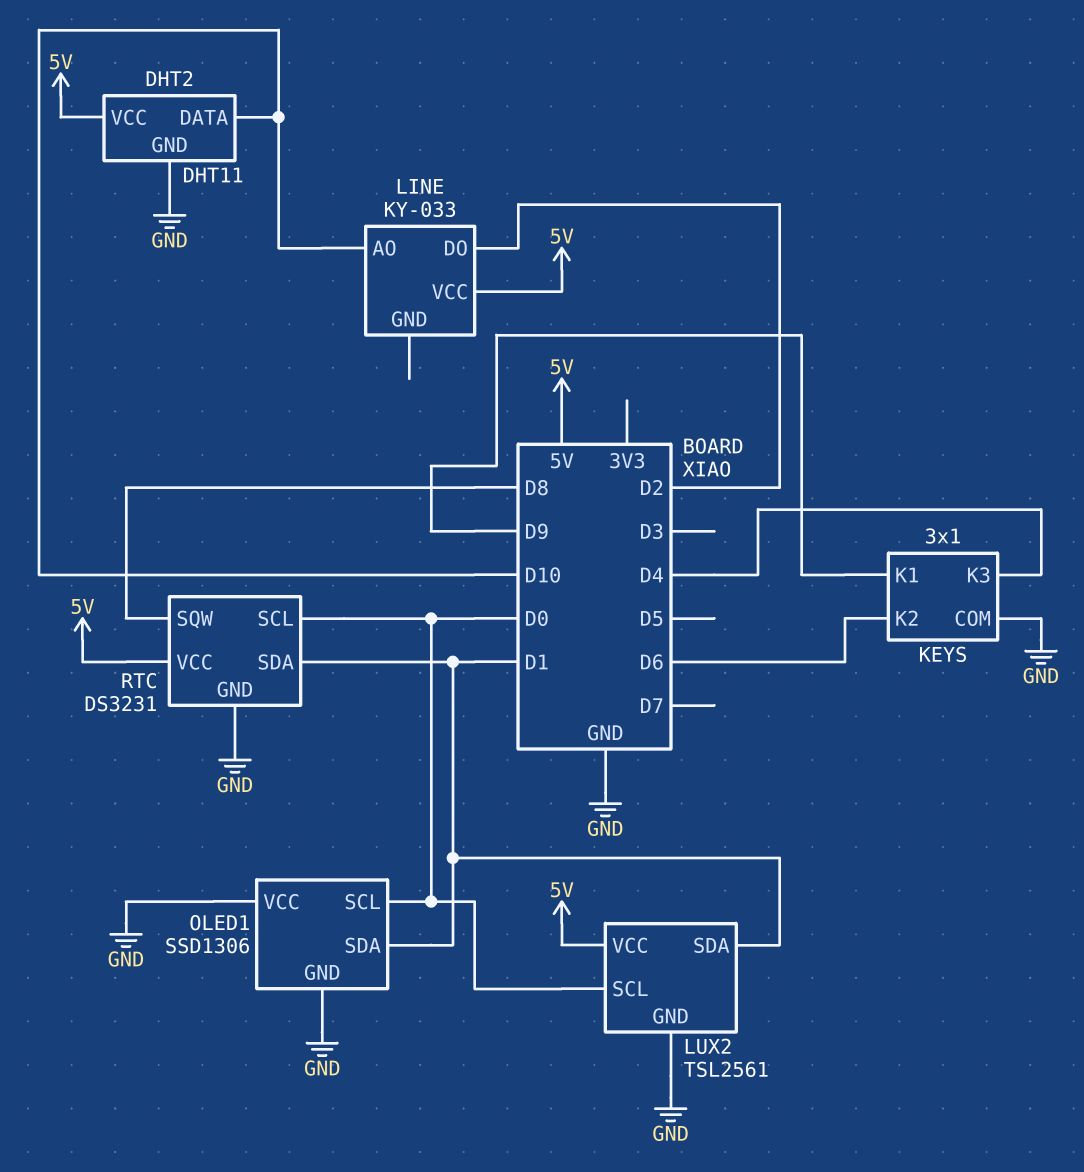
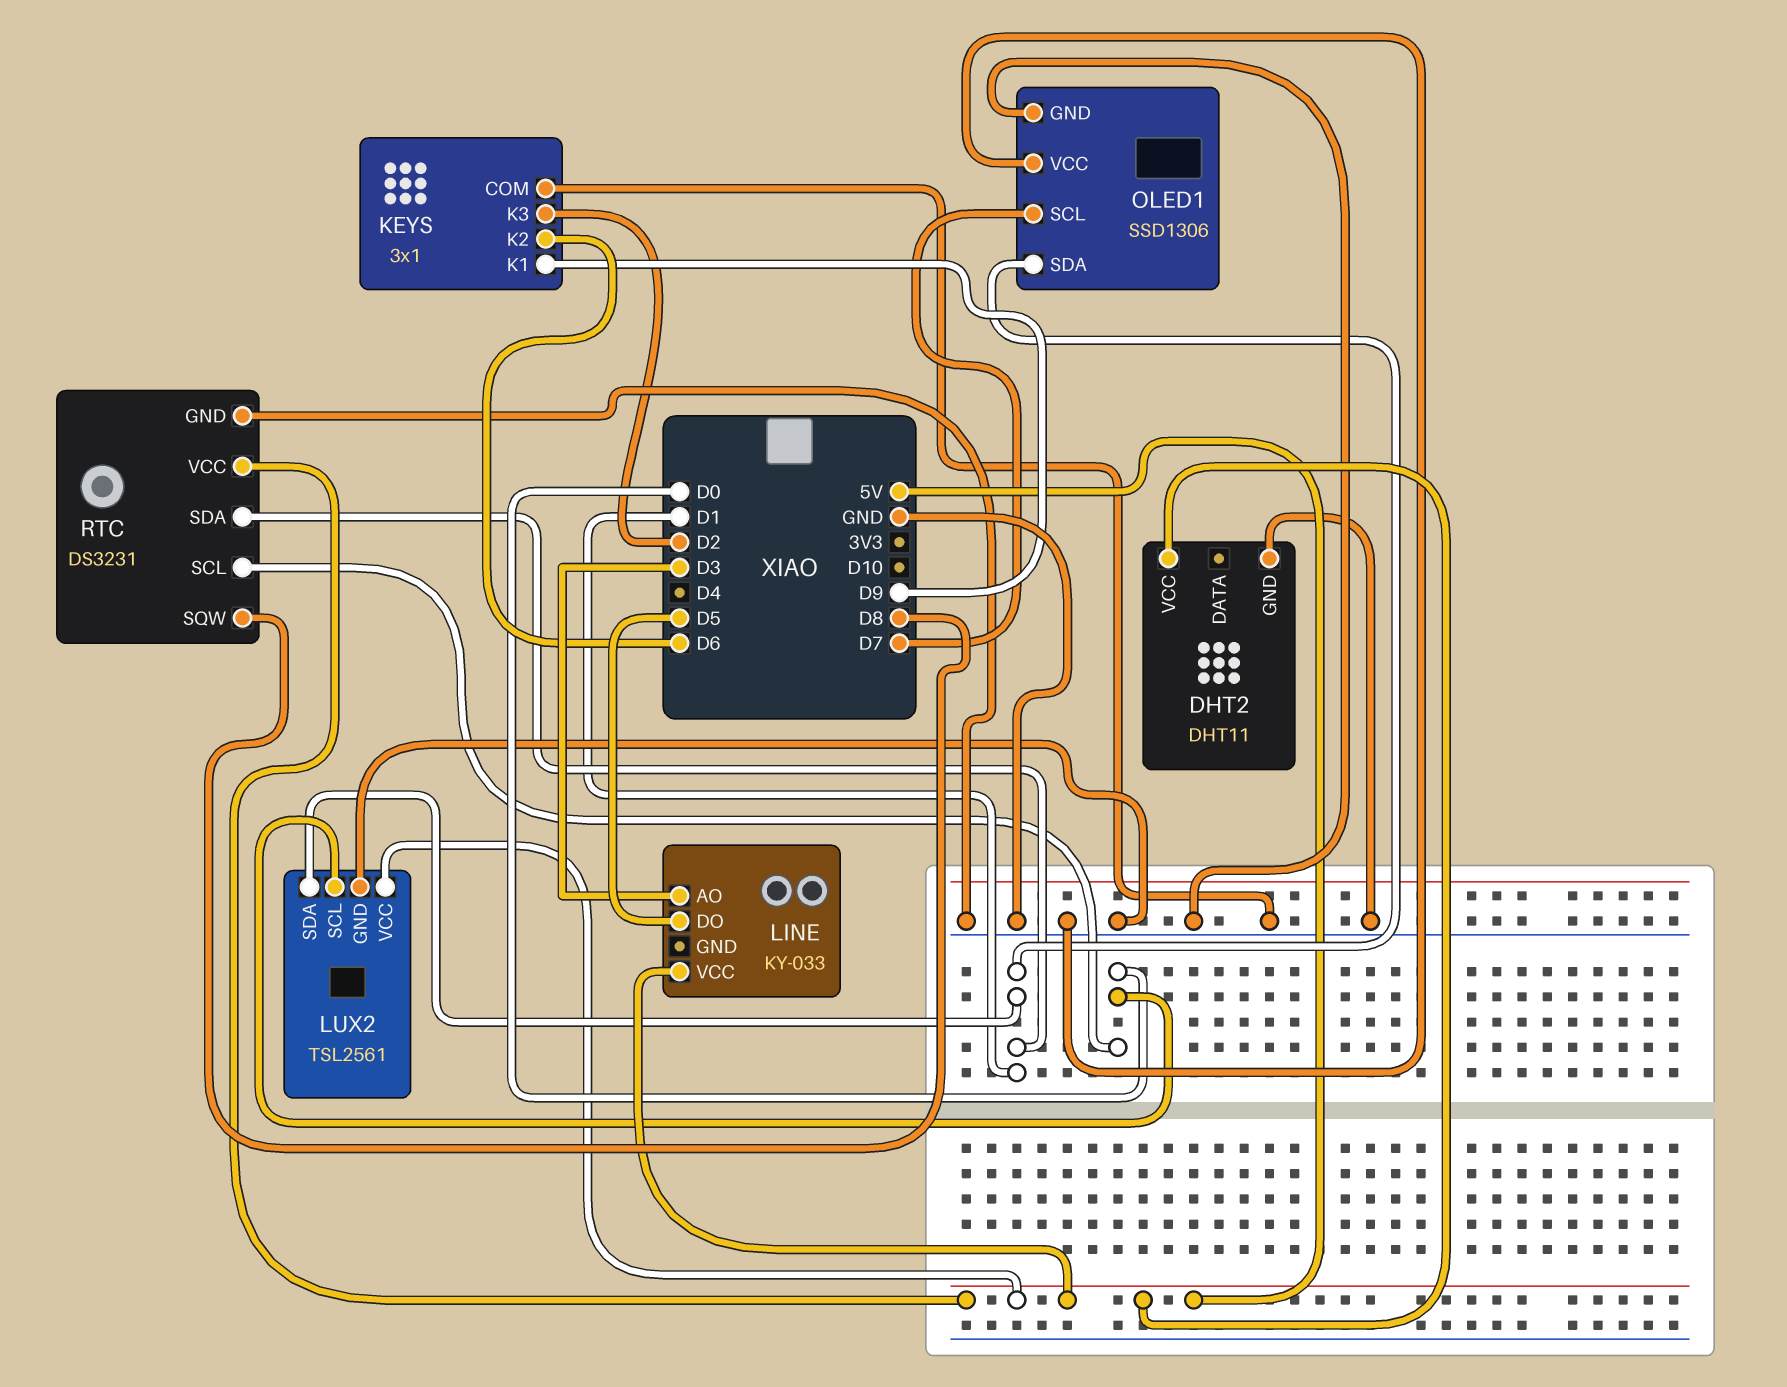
DHT2 pin DATA: D10 -> none
KEYS pin K3: D4 -> D2
LINE pin AO: D10 -> D3
LINE pin DO: D2 -> D5
OLED1 pin SCL: D0 -> D7

